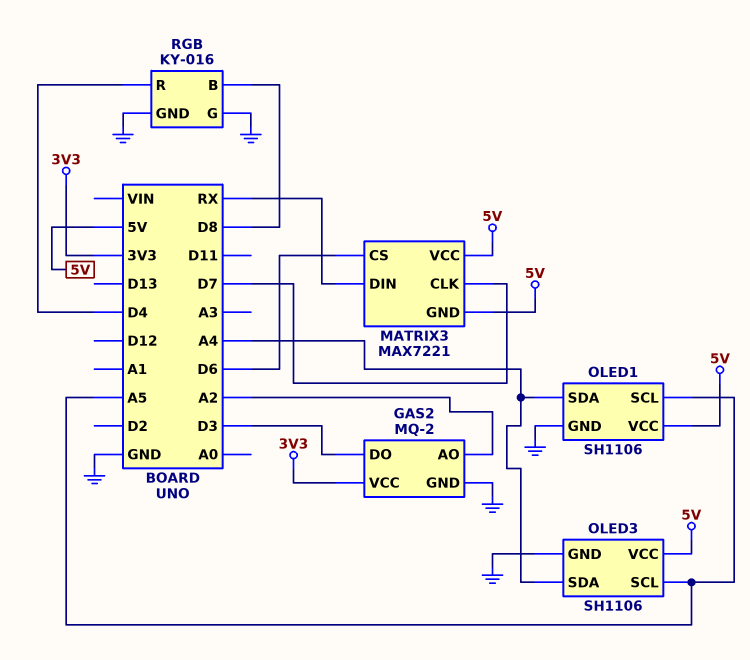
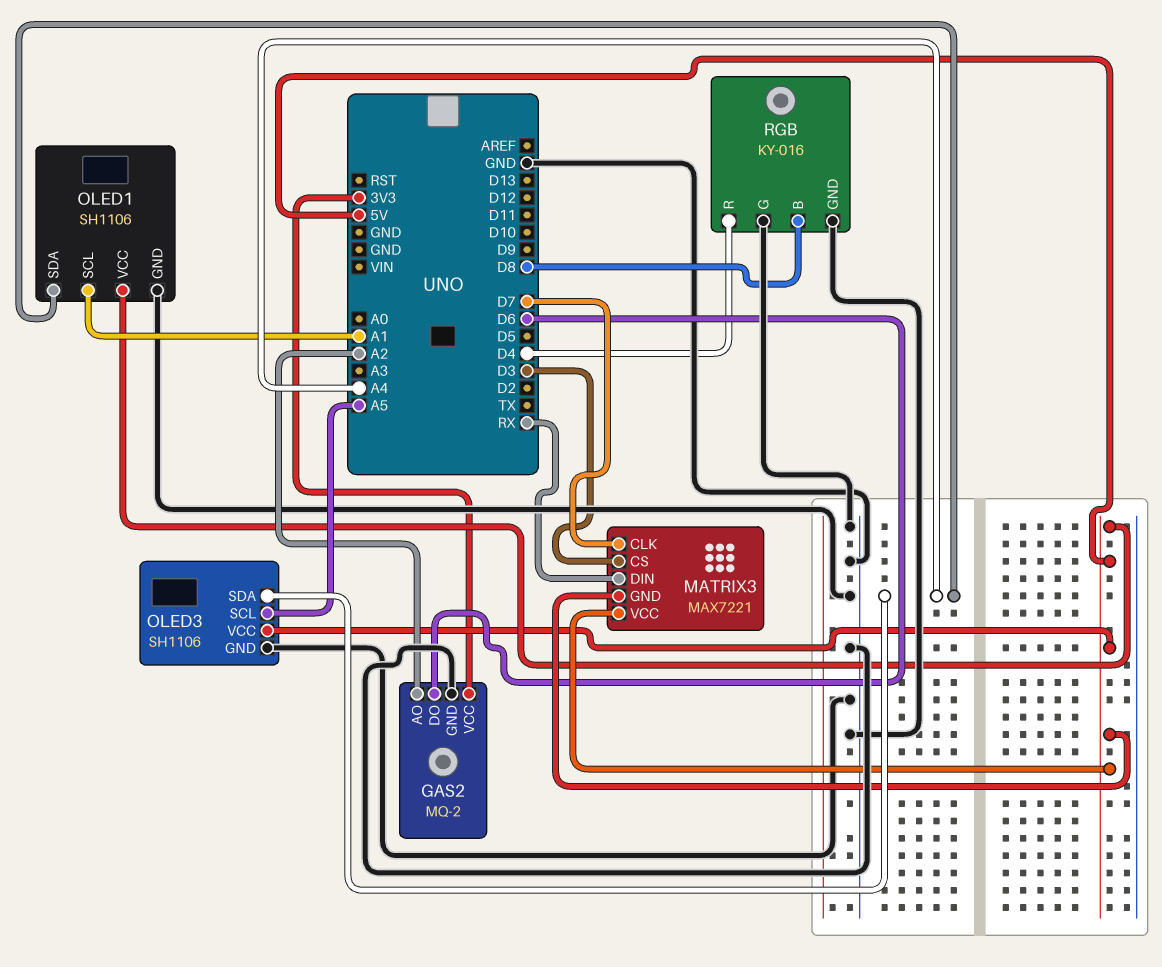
GAS2 pin DO: D3 -> D6
MATRIX3 pin CS: D6 -> D3
OLED1 pin SCL: A5 -> A1

